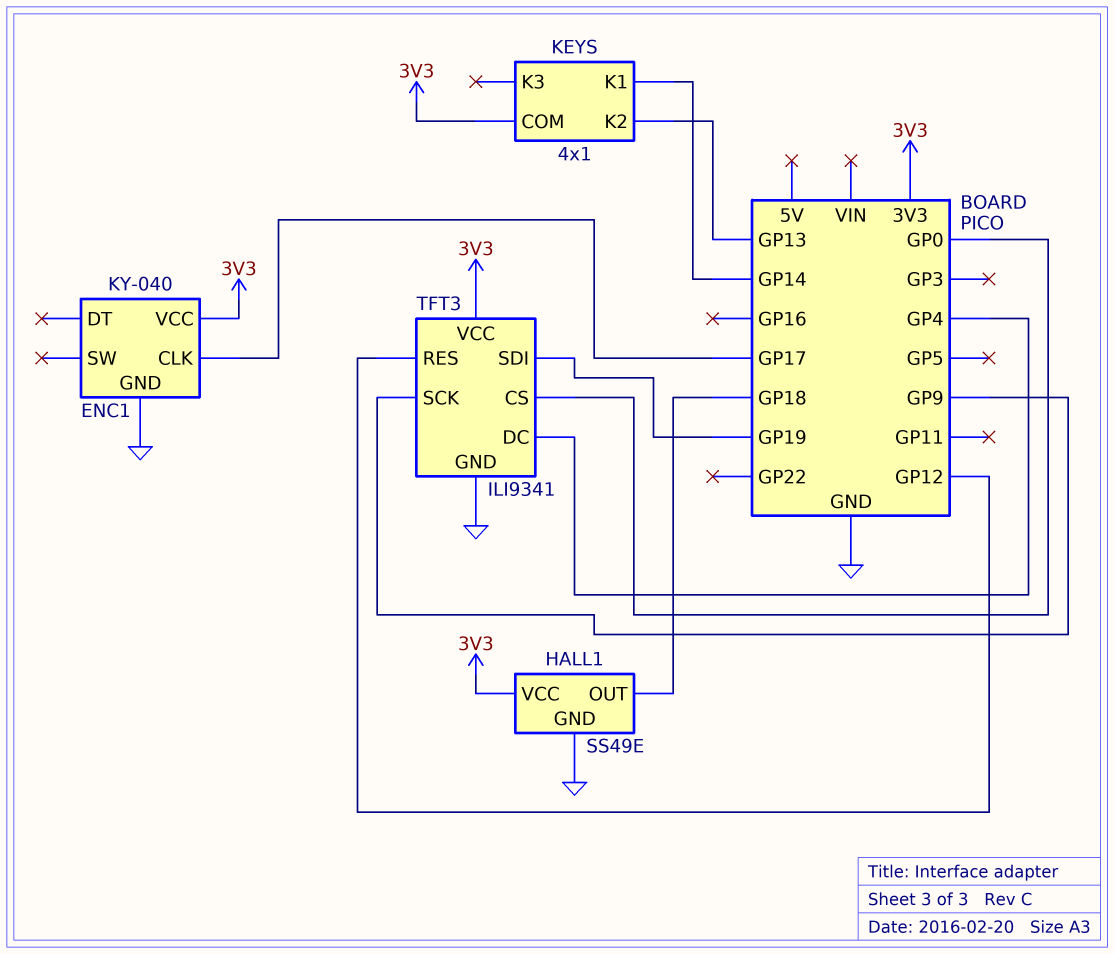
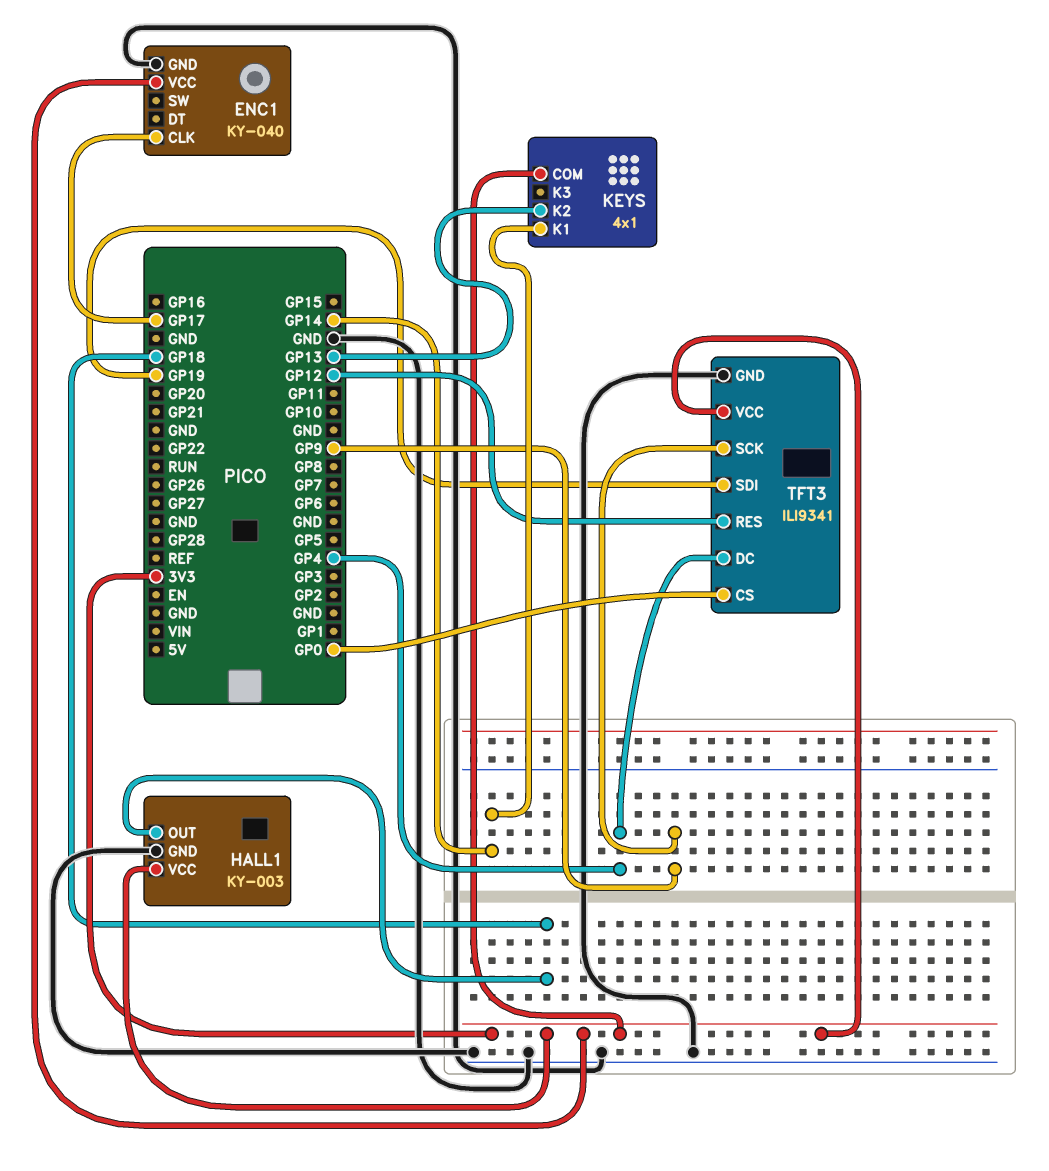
HALL1: SS49E -> KY-003

